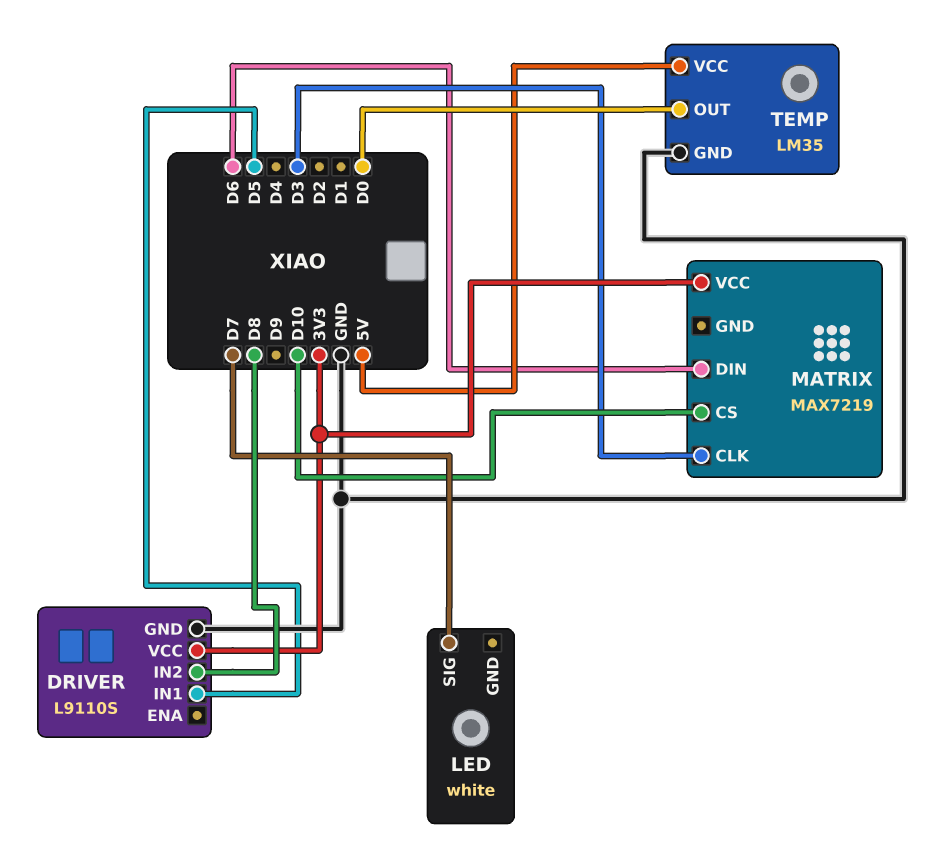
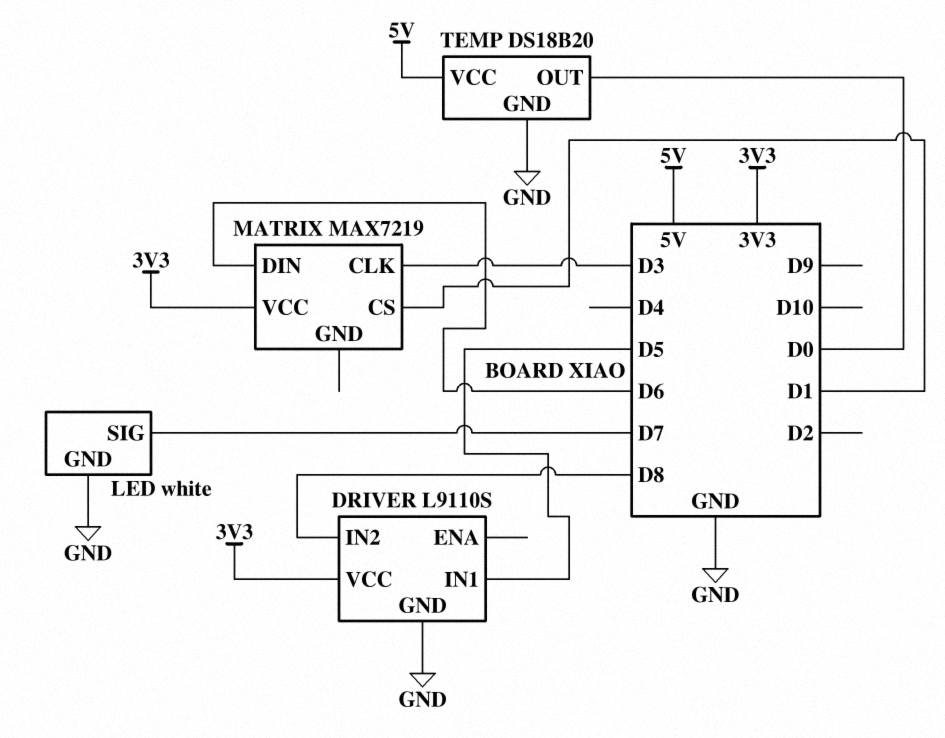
LED pin GND: none -> GND
MATRIX pin CS: D10 -> D1
TEMP: LM35 -> DS18B20

